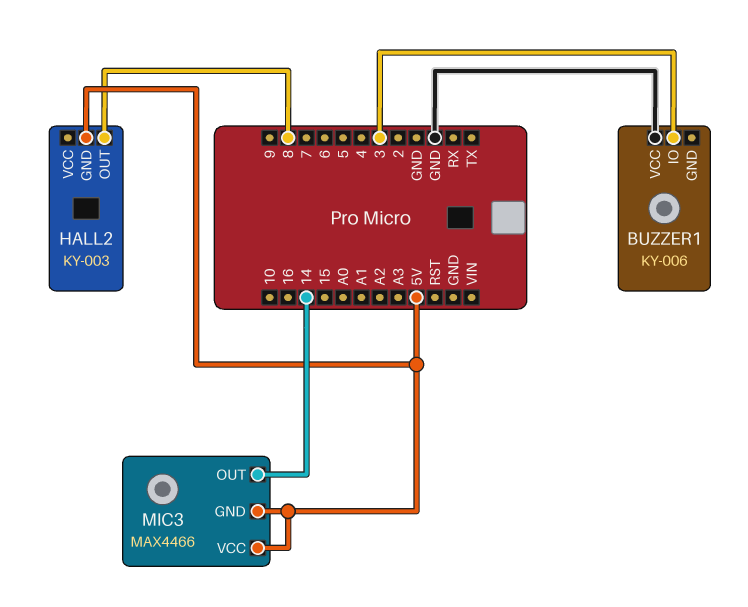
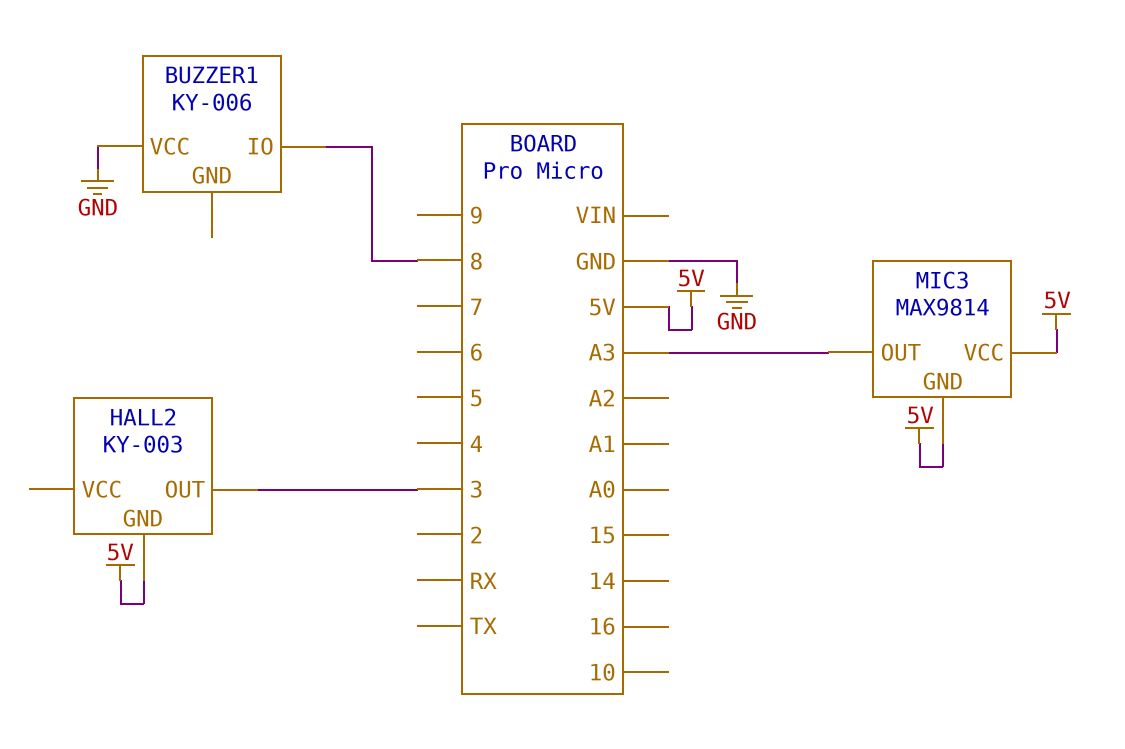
BUZZER1 pin IO: 3 -> 8
HALL2 pin OUT: 8 -> 3
MIC3: MAX4466 -> MAX9814
MIC3 pin OUT: 14 -> A3

